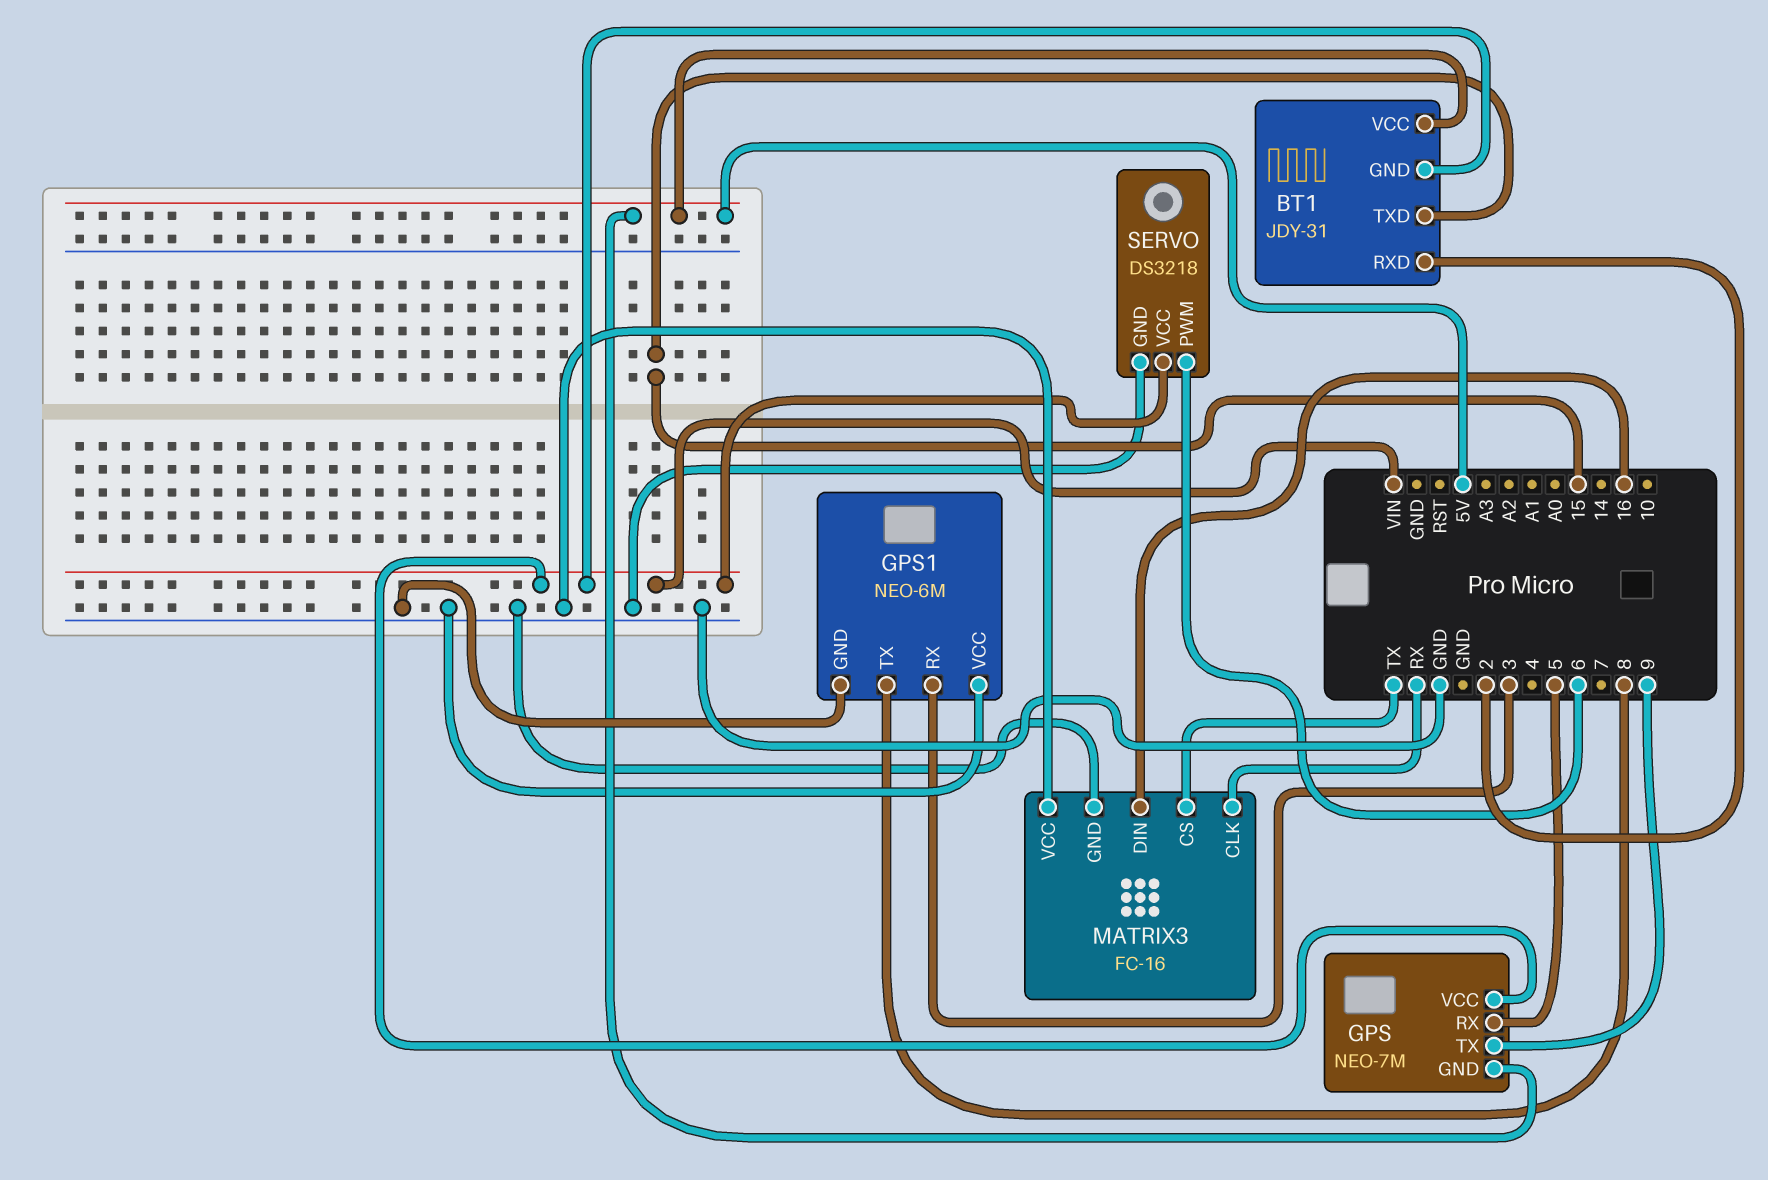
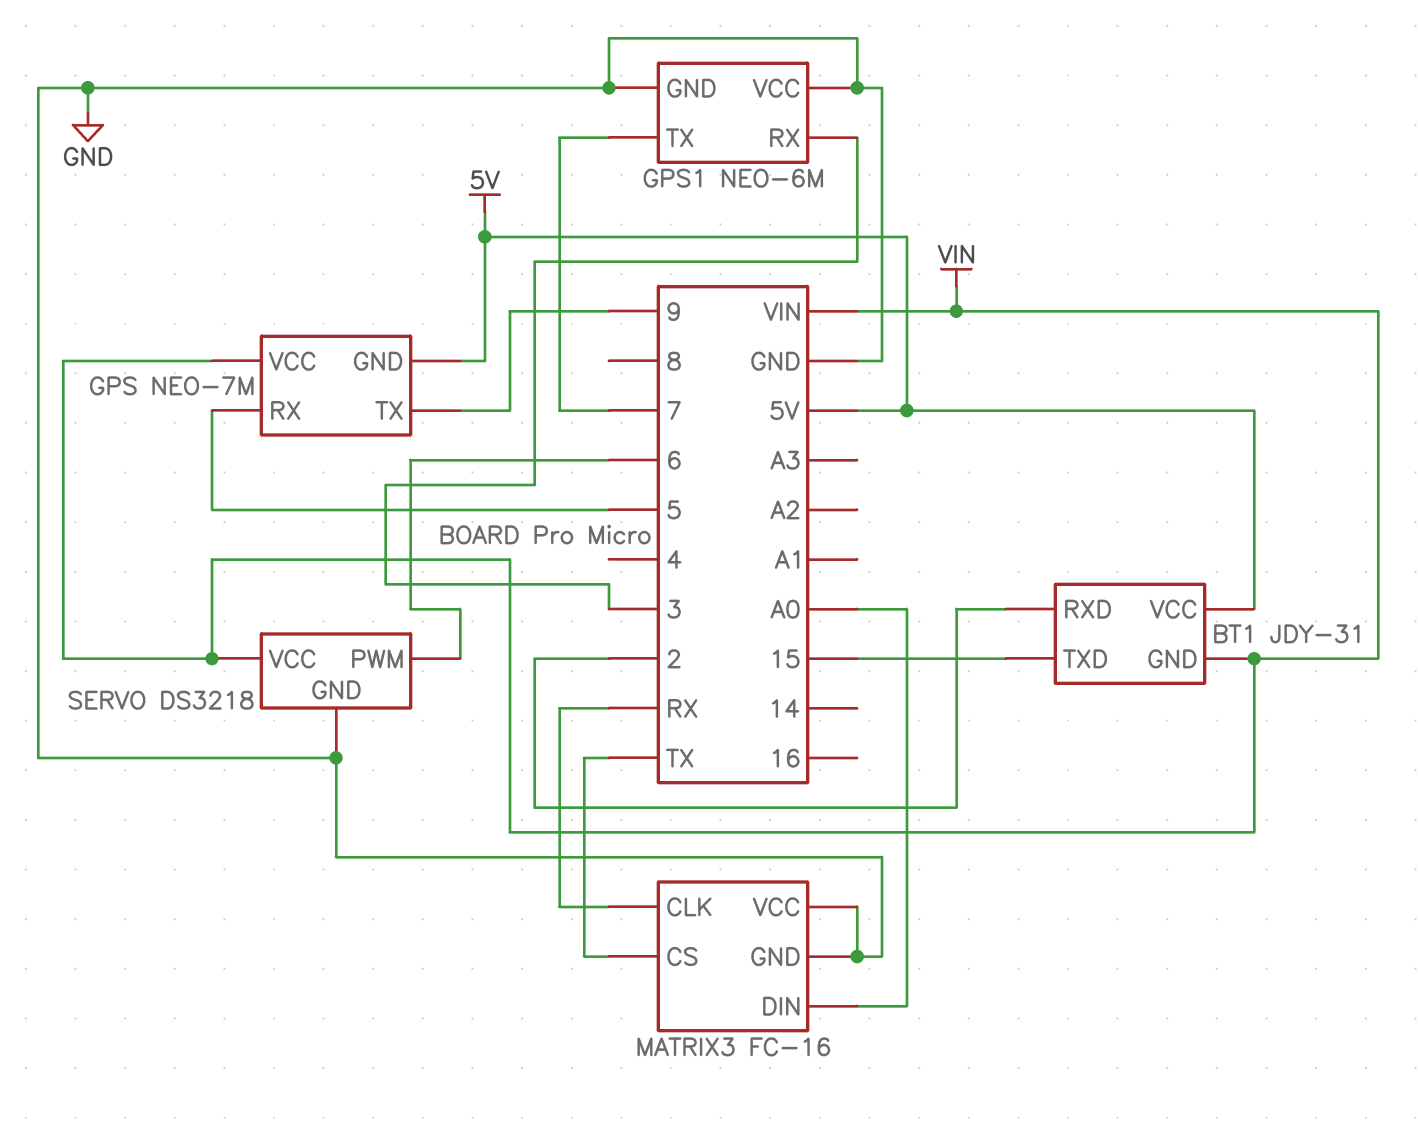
GPS1 pin TX: 8 -> 7
MATRIX3 pin DIN: 16 -> A0

